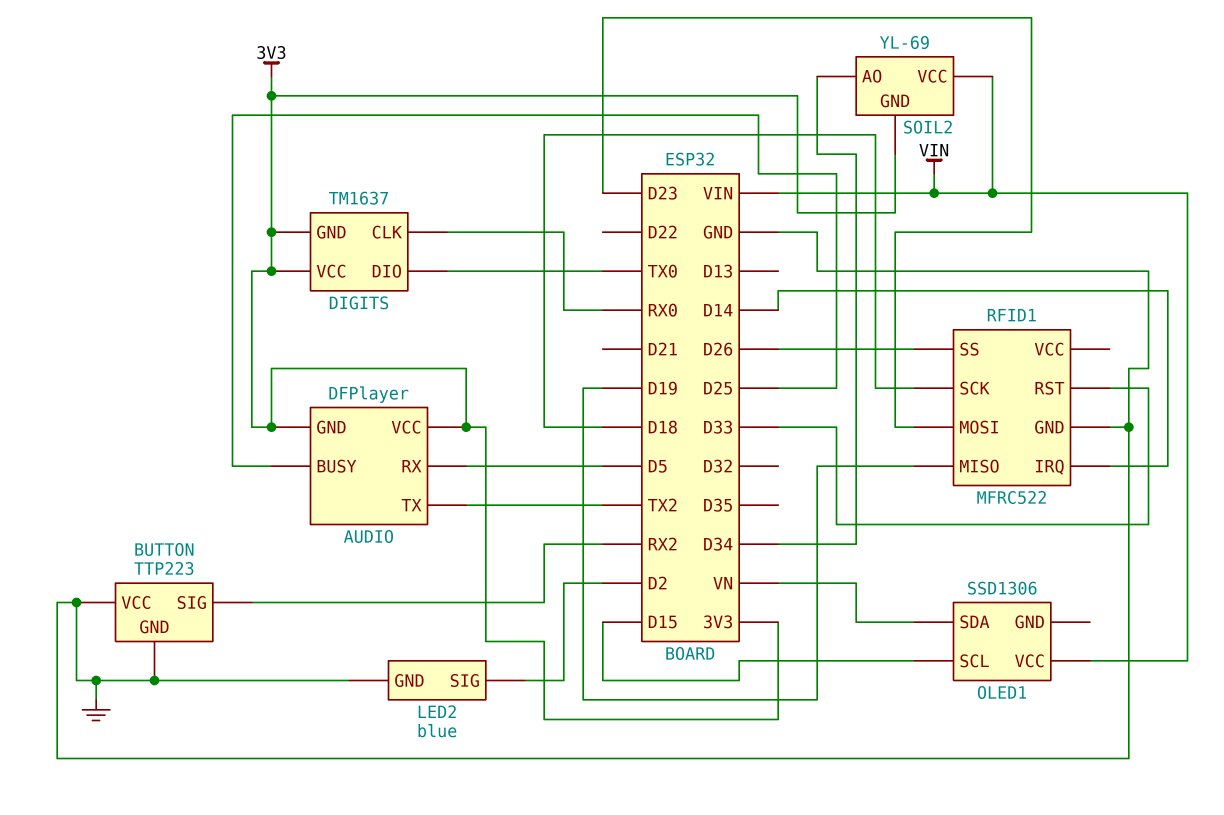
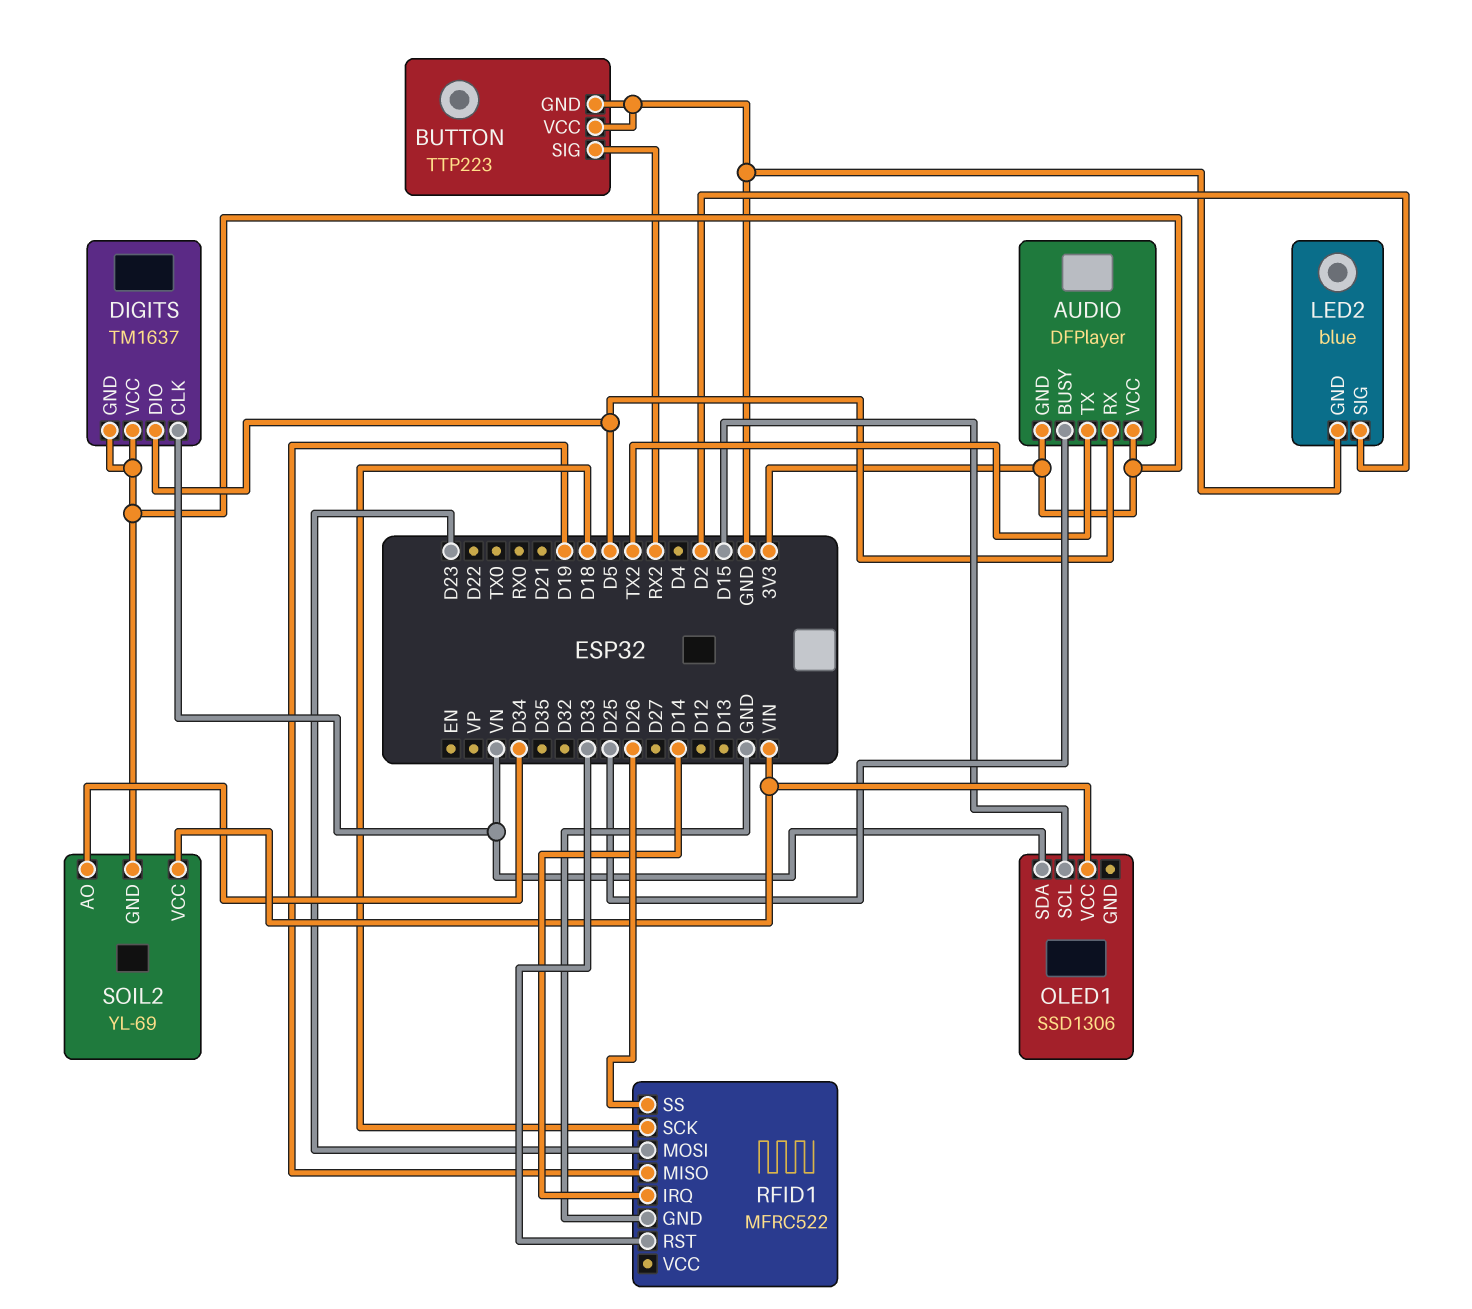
DIGITS pin CLK: RX0 -> VN
DIGITS pin DIO: TX0 -> D5

